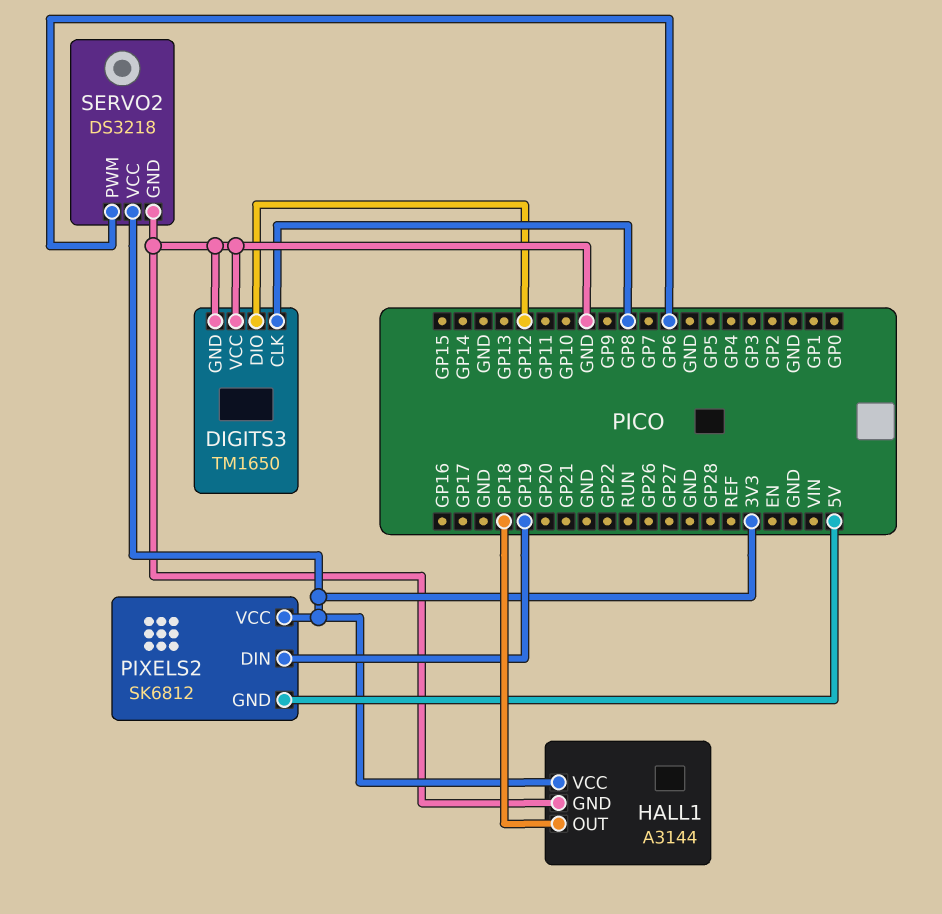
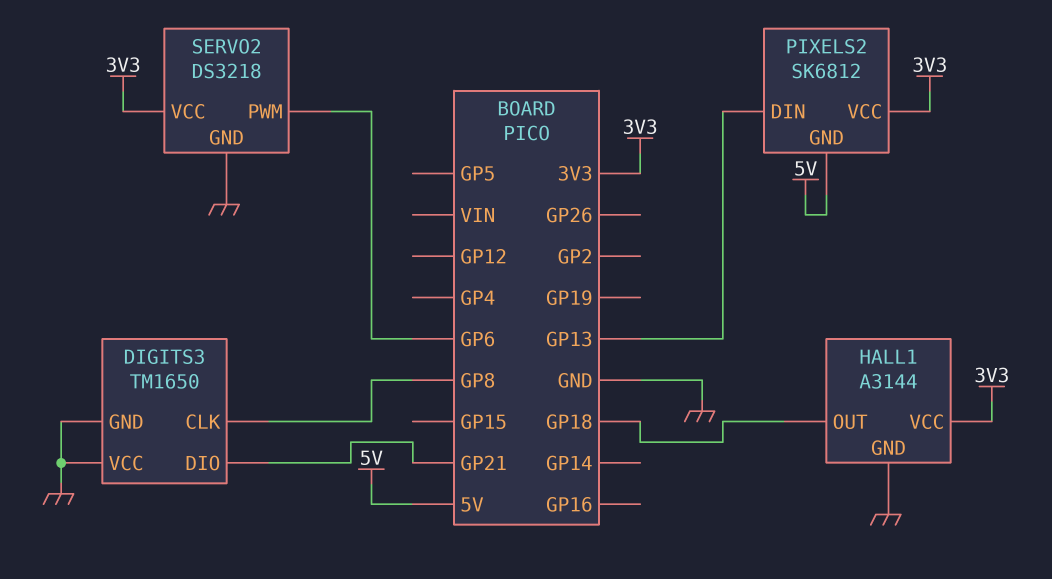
DIGITS3 pin DIO: GP12 -> GP21
PIXELS2 pin DIN: GP19 -> GP13

